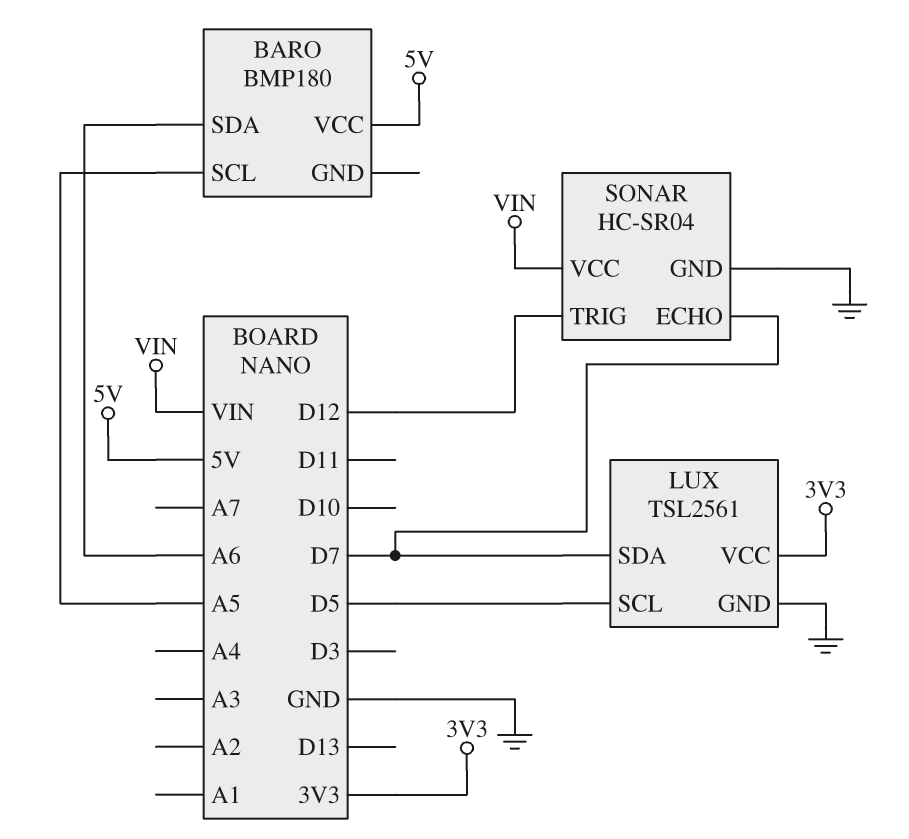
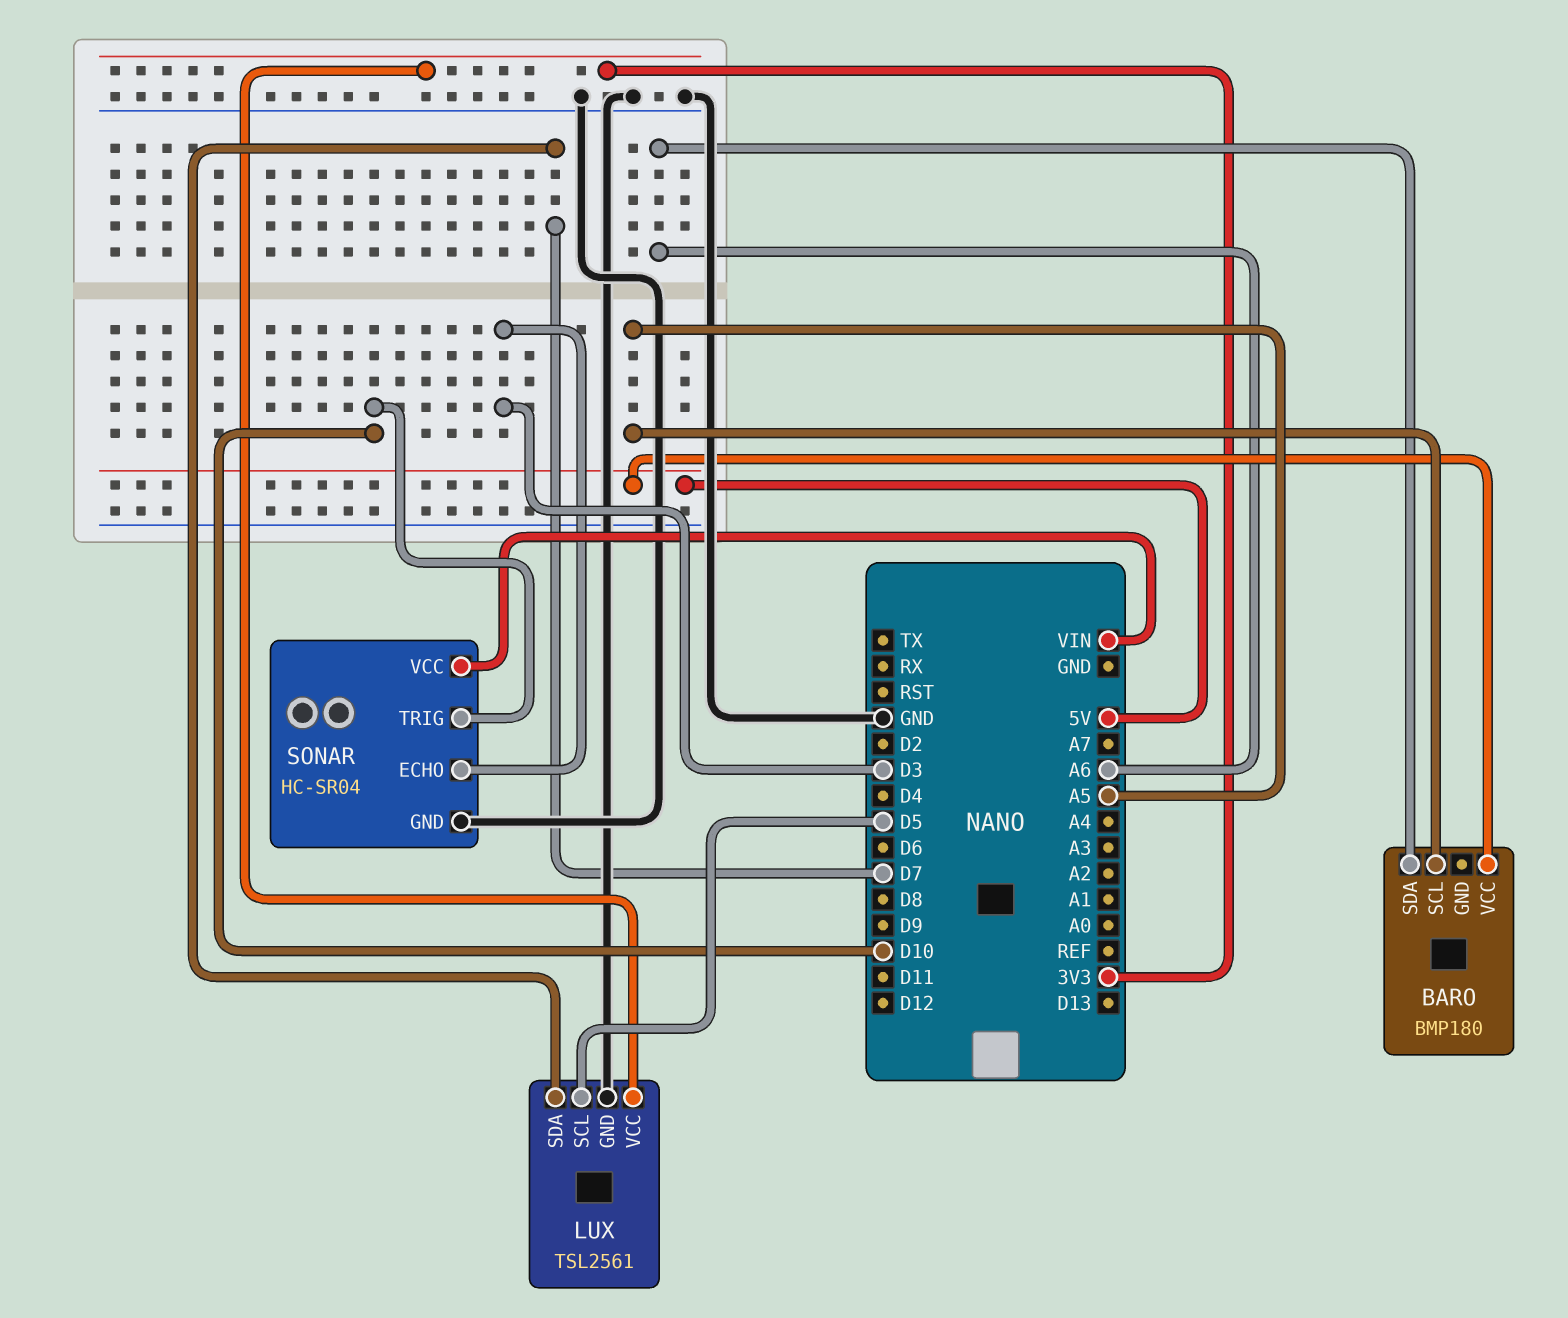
SONAR pin ECHO: D7 -> D3
SONAR pin TRIG: D12 -> D10

